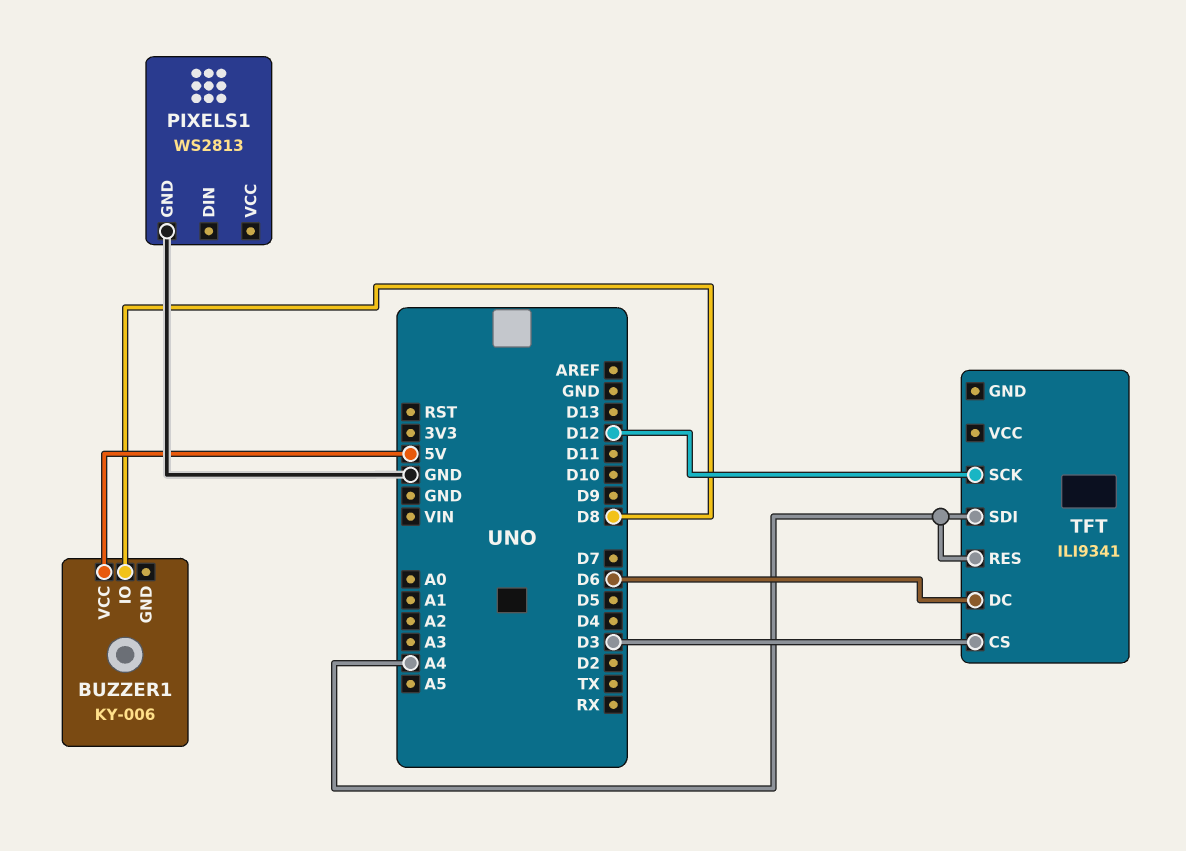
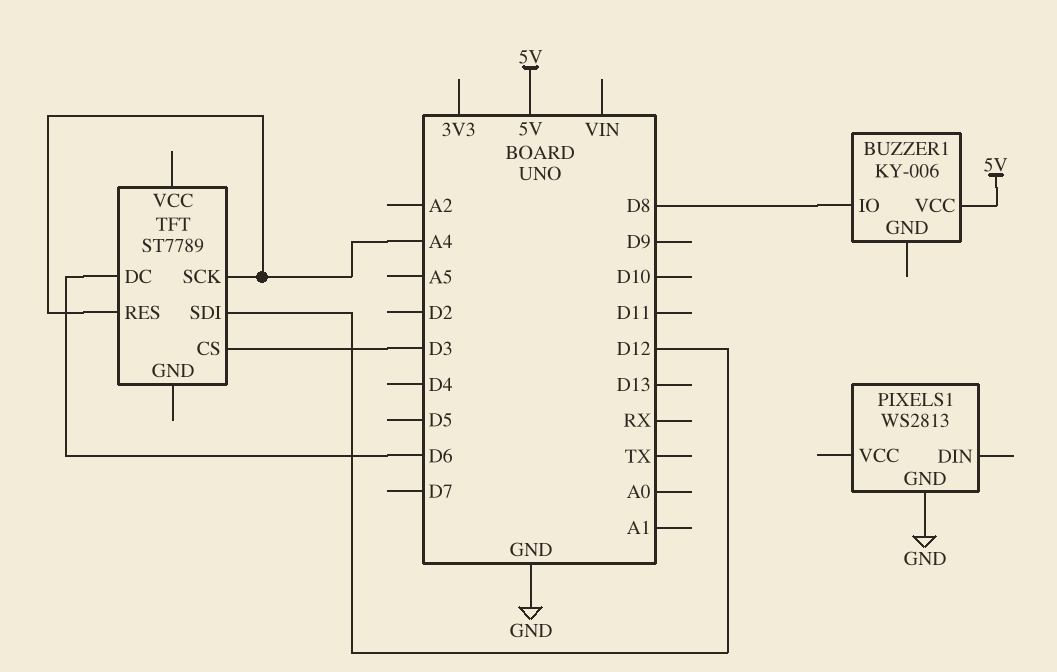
TFT: ILI9341 -> ST7789
TFT pin SCK: D12 -> A4
TFT pin SDI: A4 -> D12

